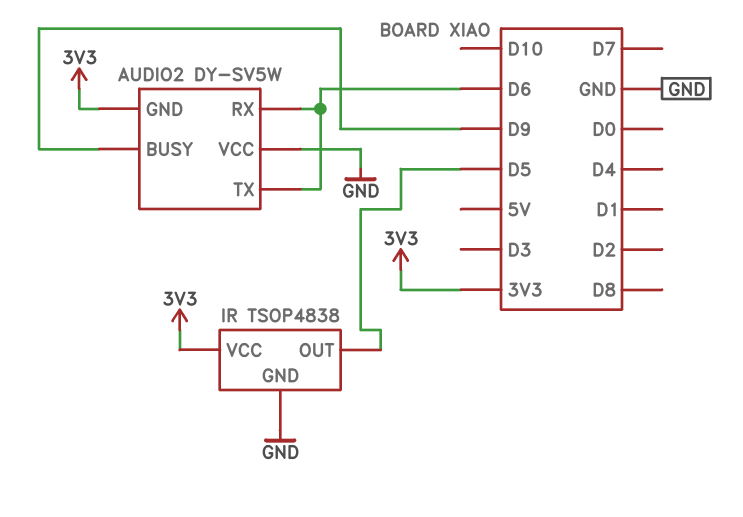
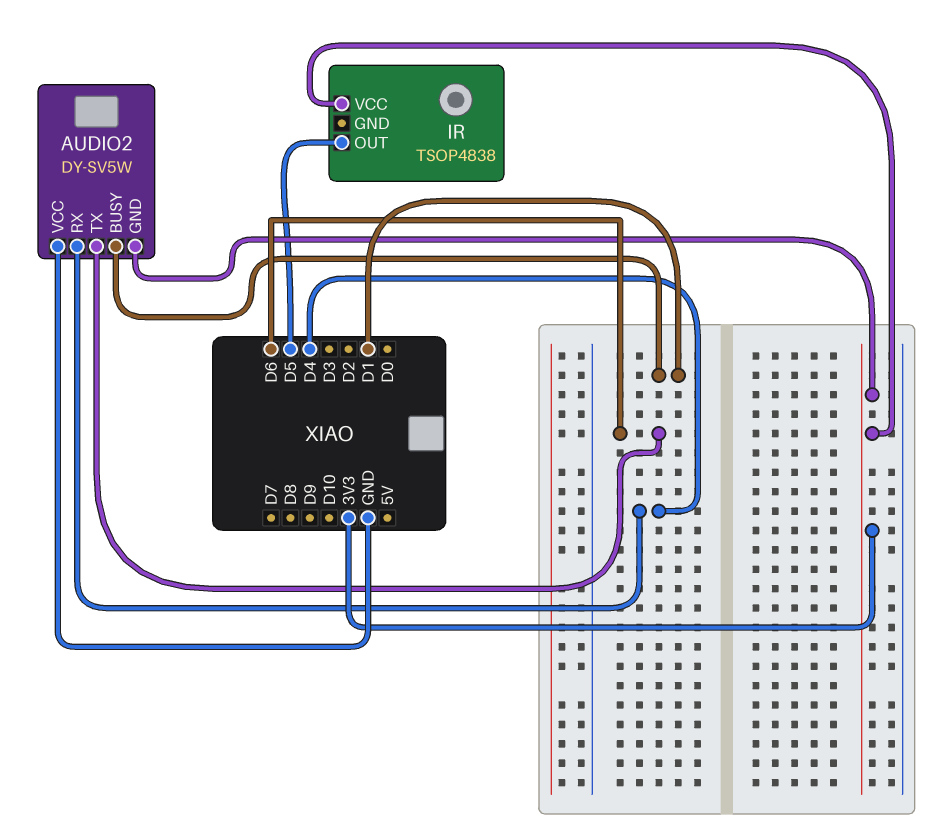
AUDIO2 pin BUSY: D9 -> D1
AUDIO2 pin RX: D6 -> D4
IR pin GND: GND -> none

